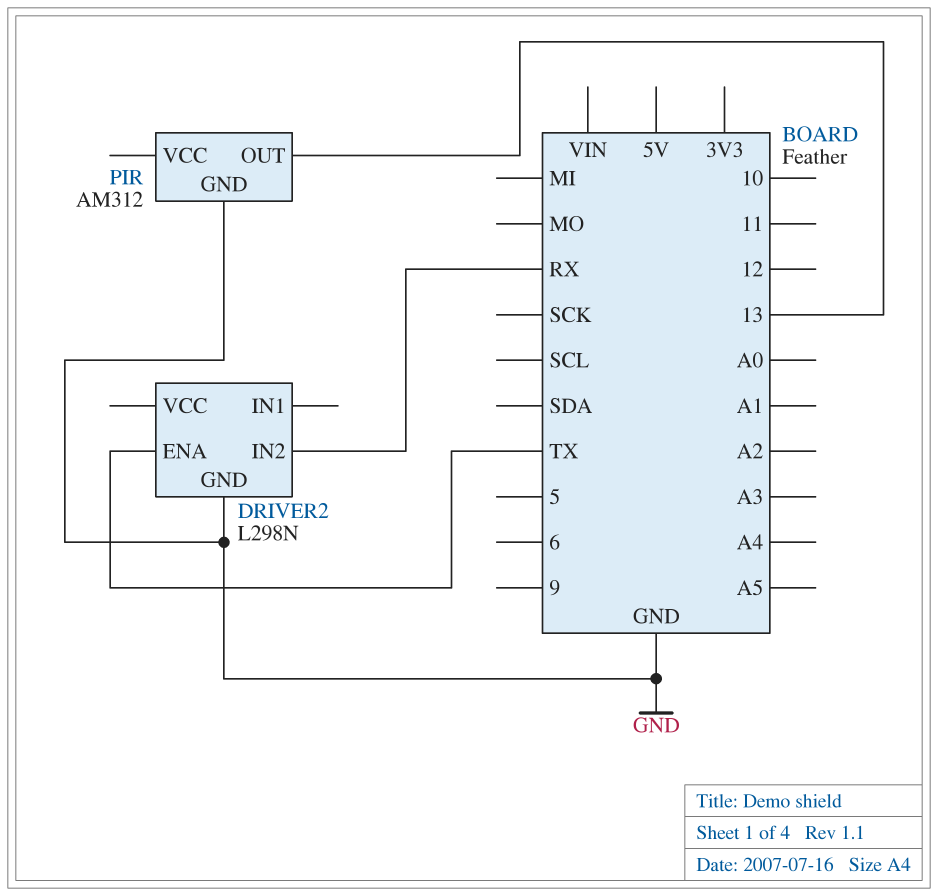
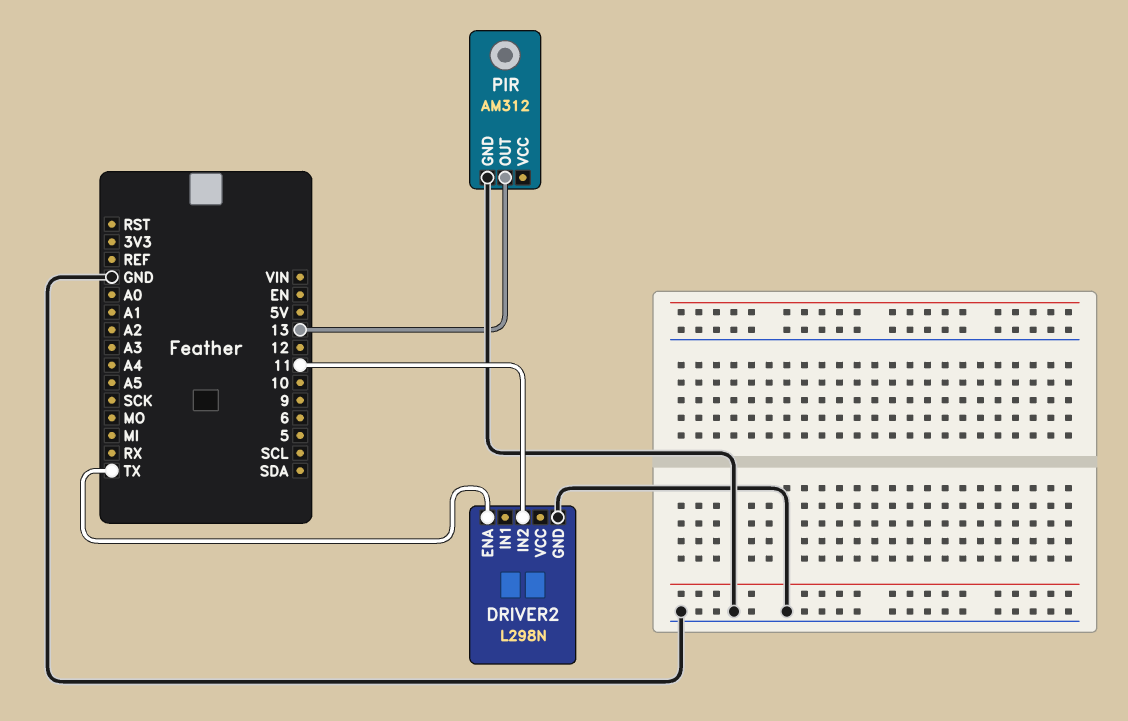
DRIVER2 pin IN2: RX -> 11

